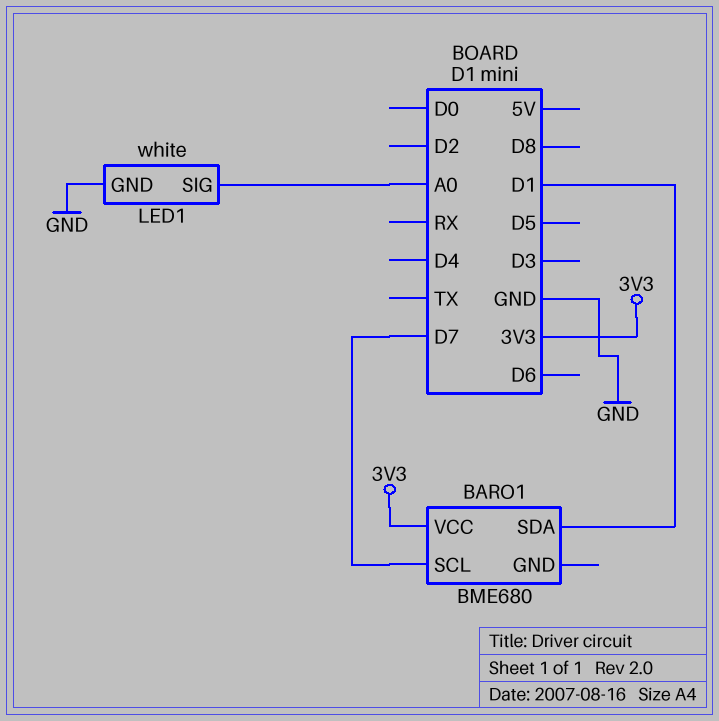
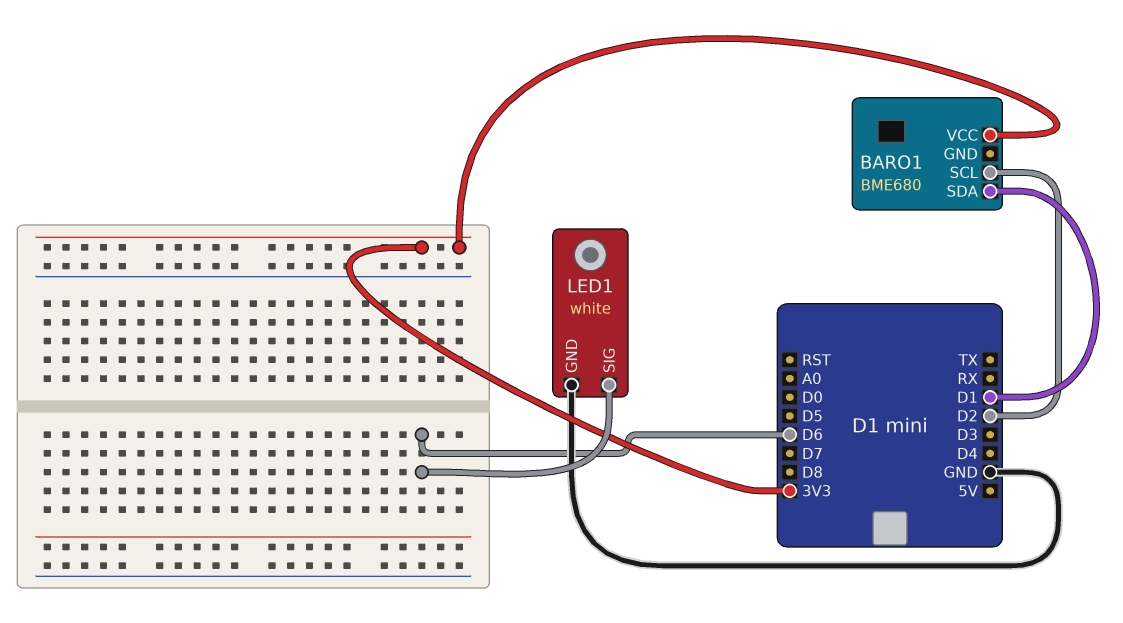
BARO1 pin SCL: D7 -> D2
LED1 pin SIG: A0 -> D6

